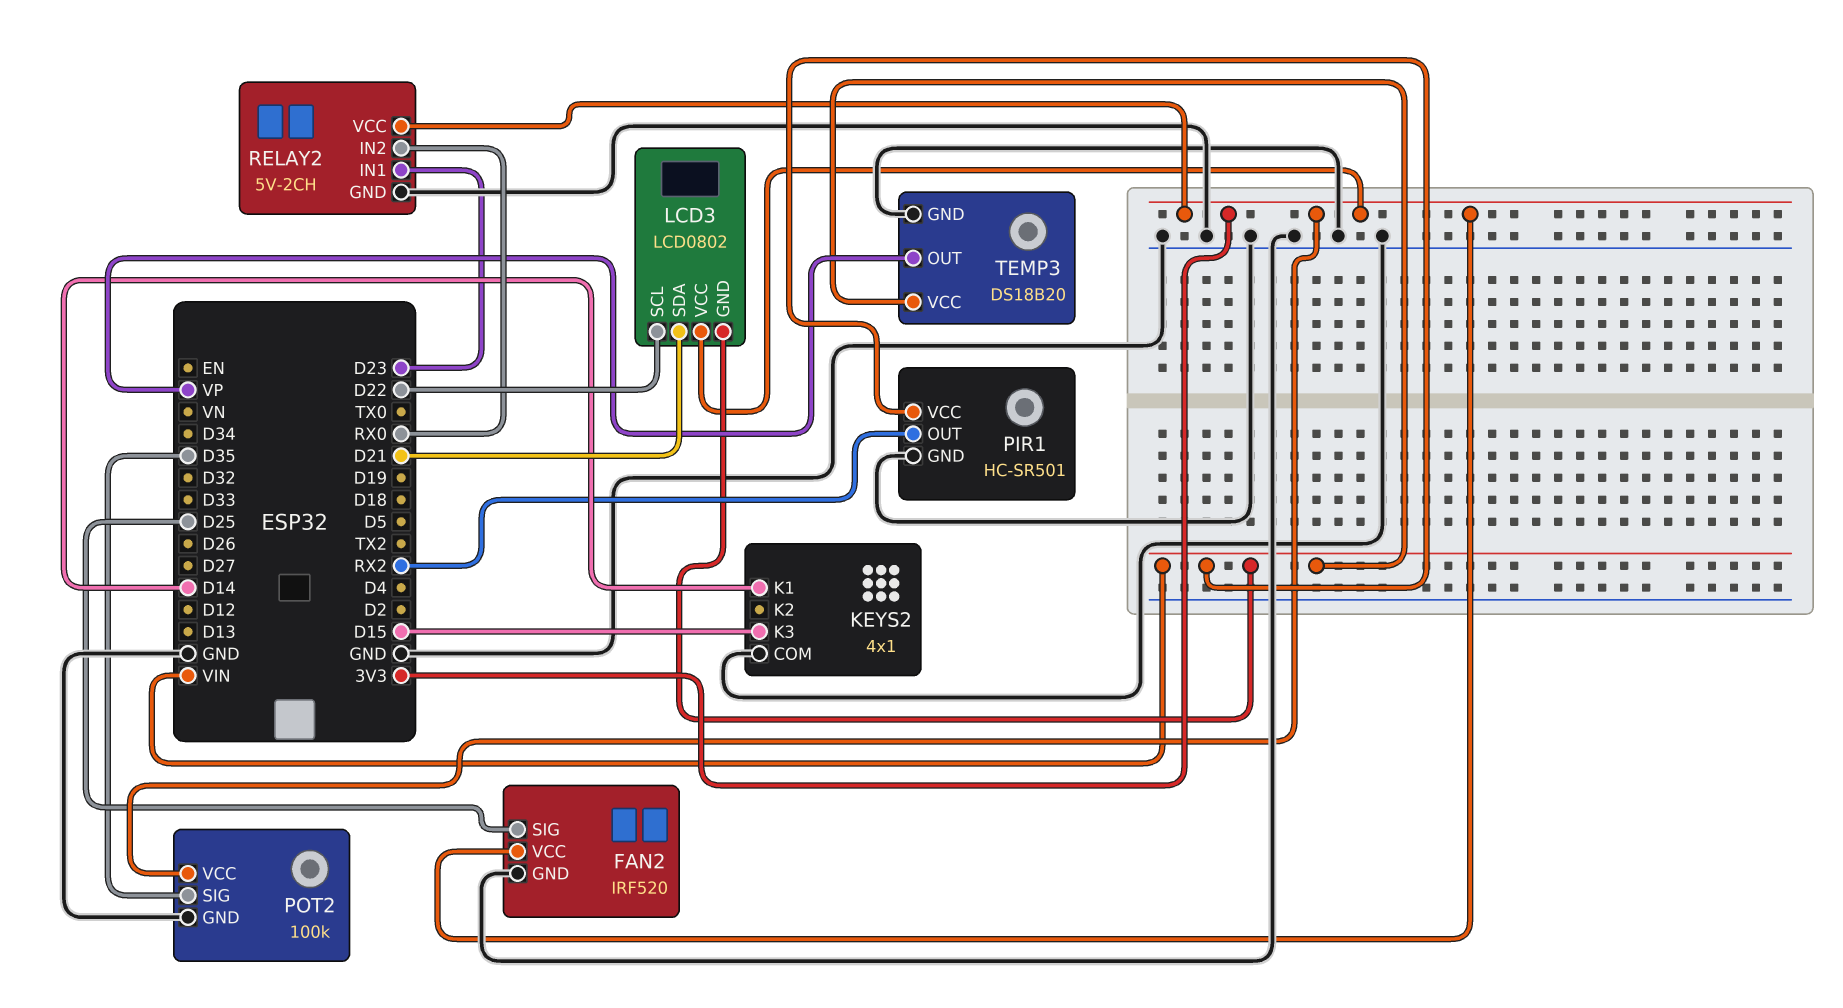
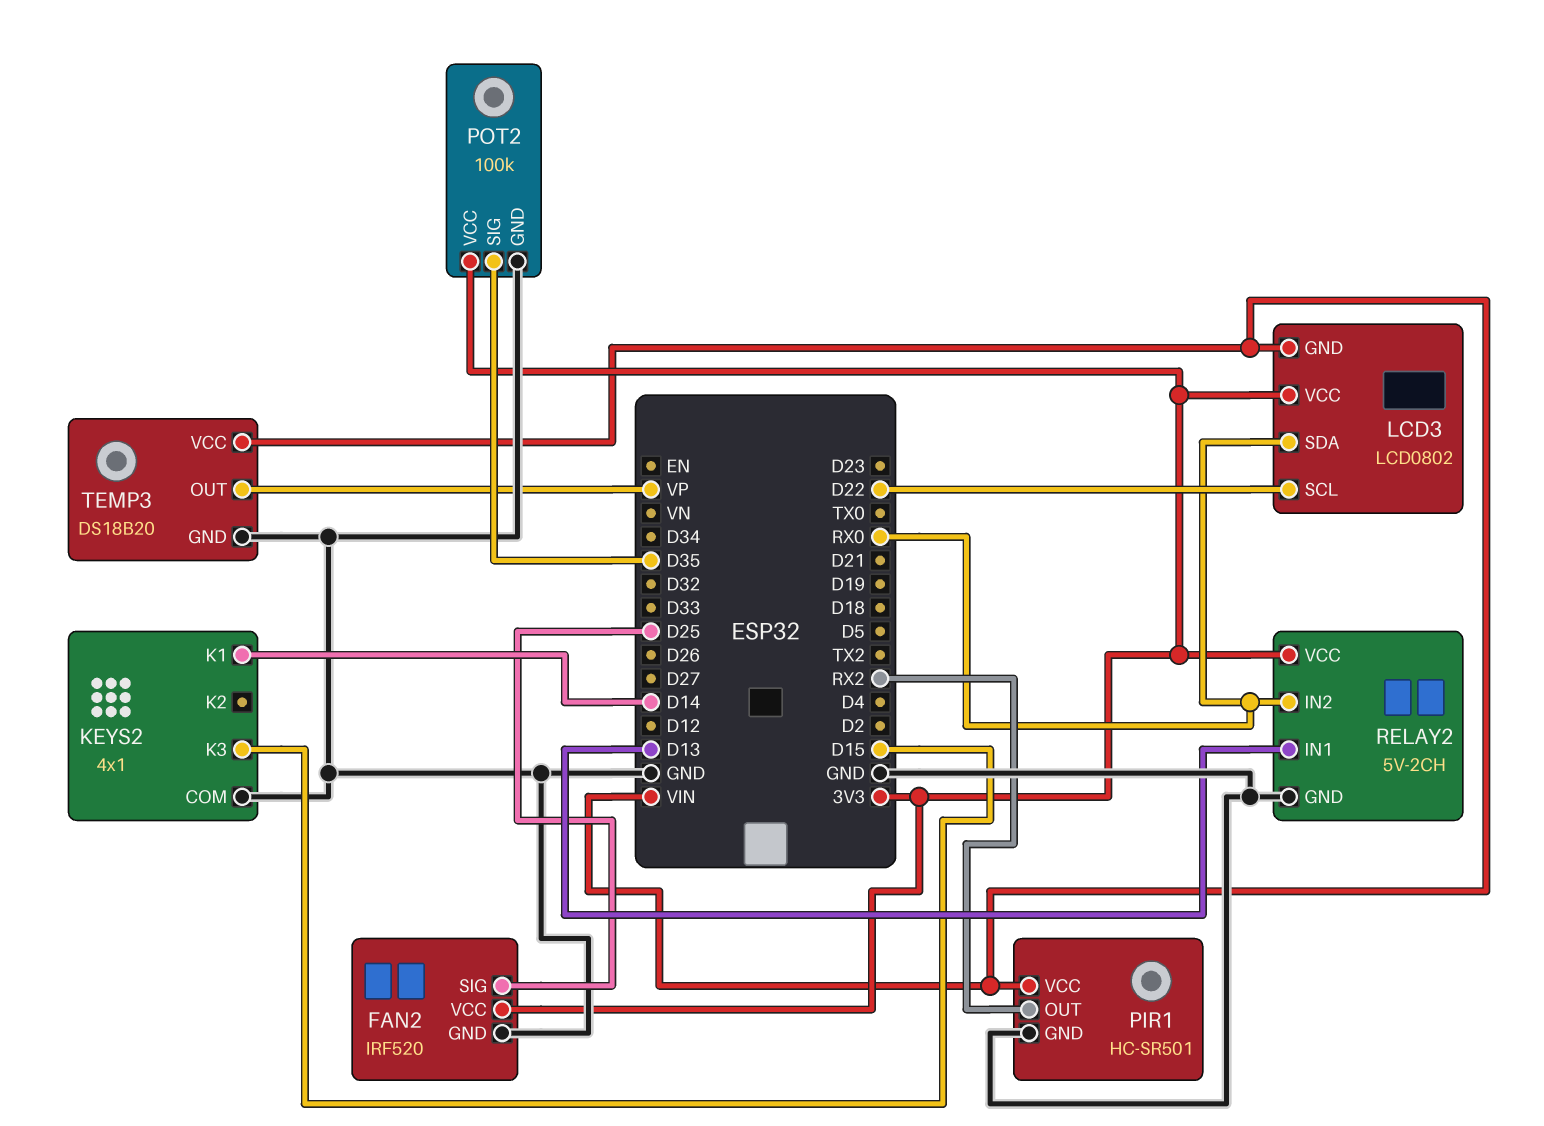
LCD3 pin SDA: D21 -> RX0
RELAY2 pin IN1: D23 -> D13

